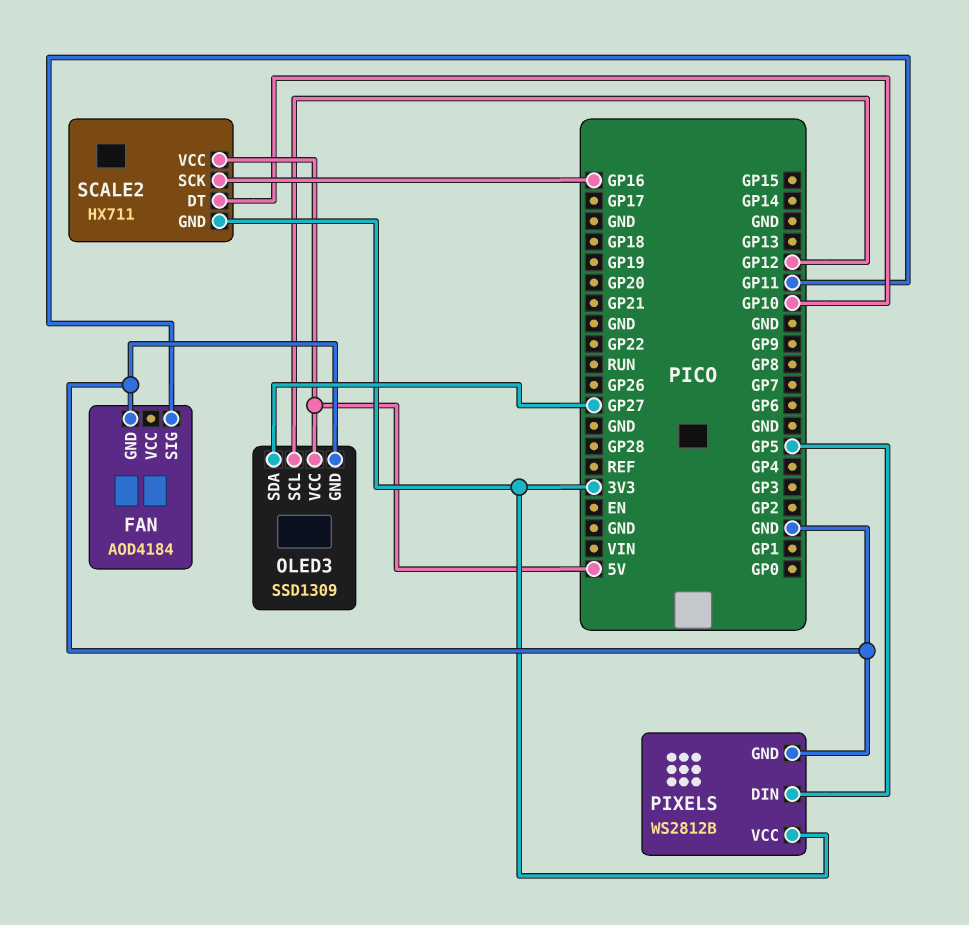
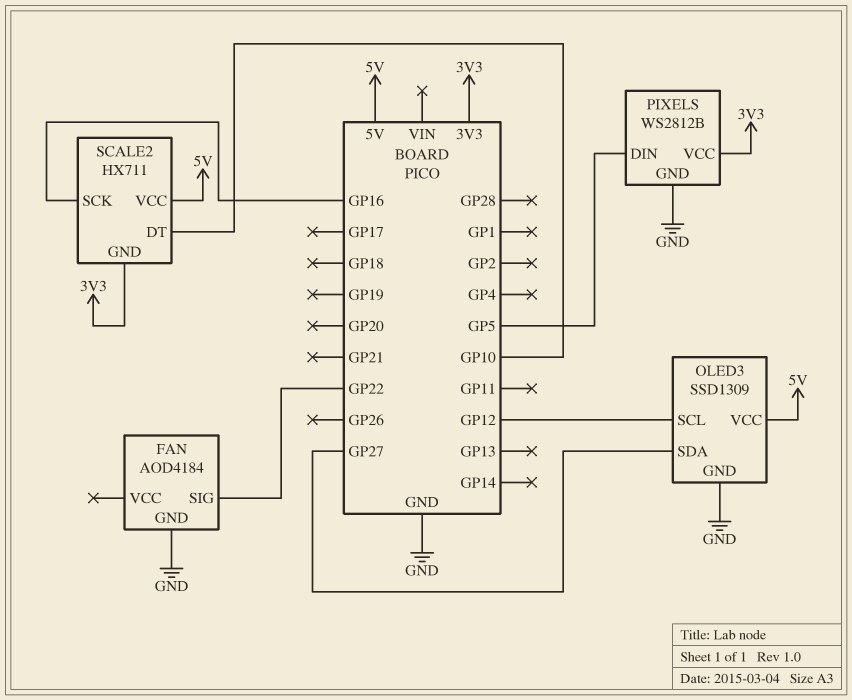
FAN pin SIG: GP11 -> GP22

